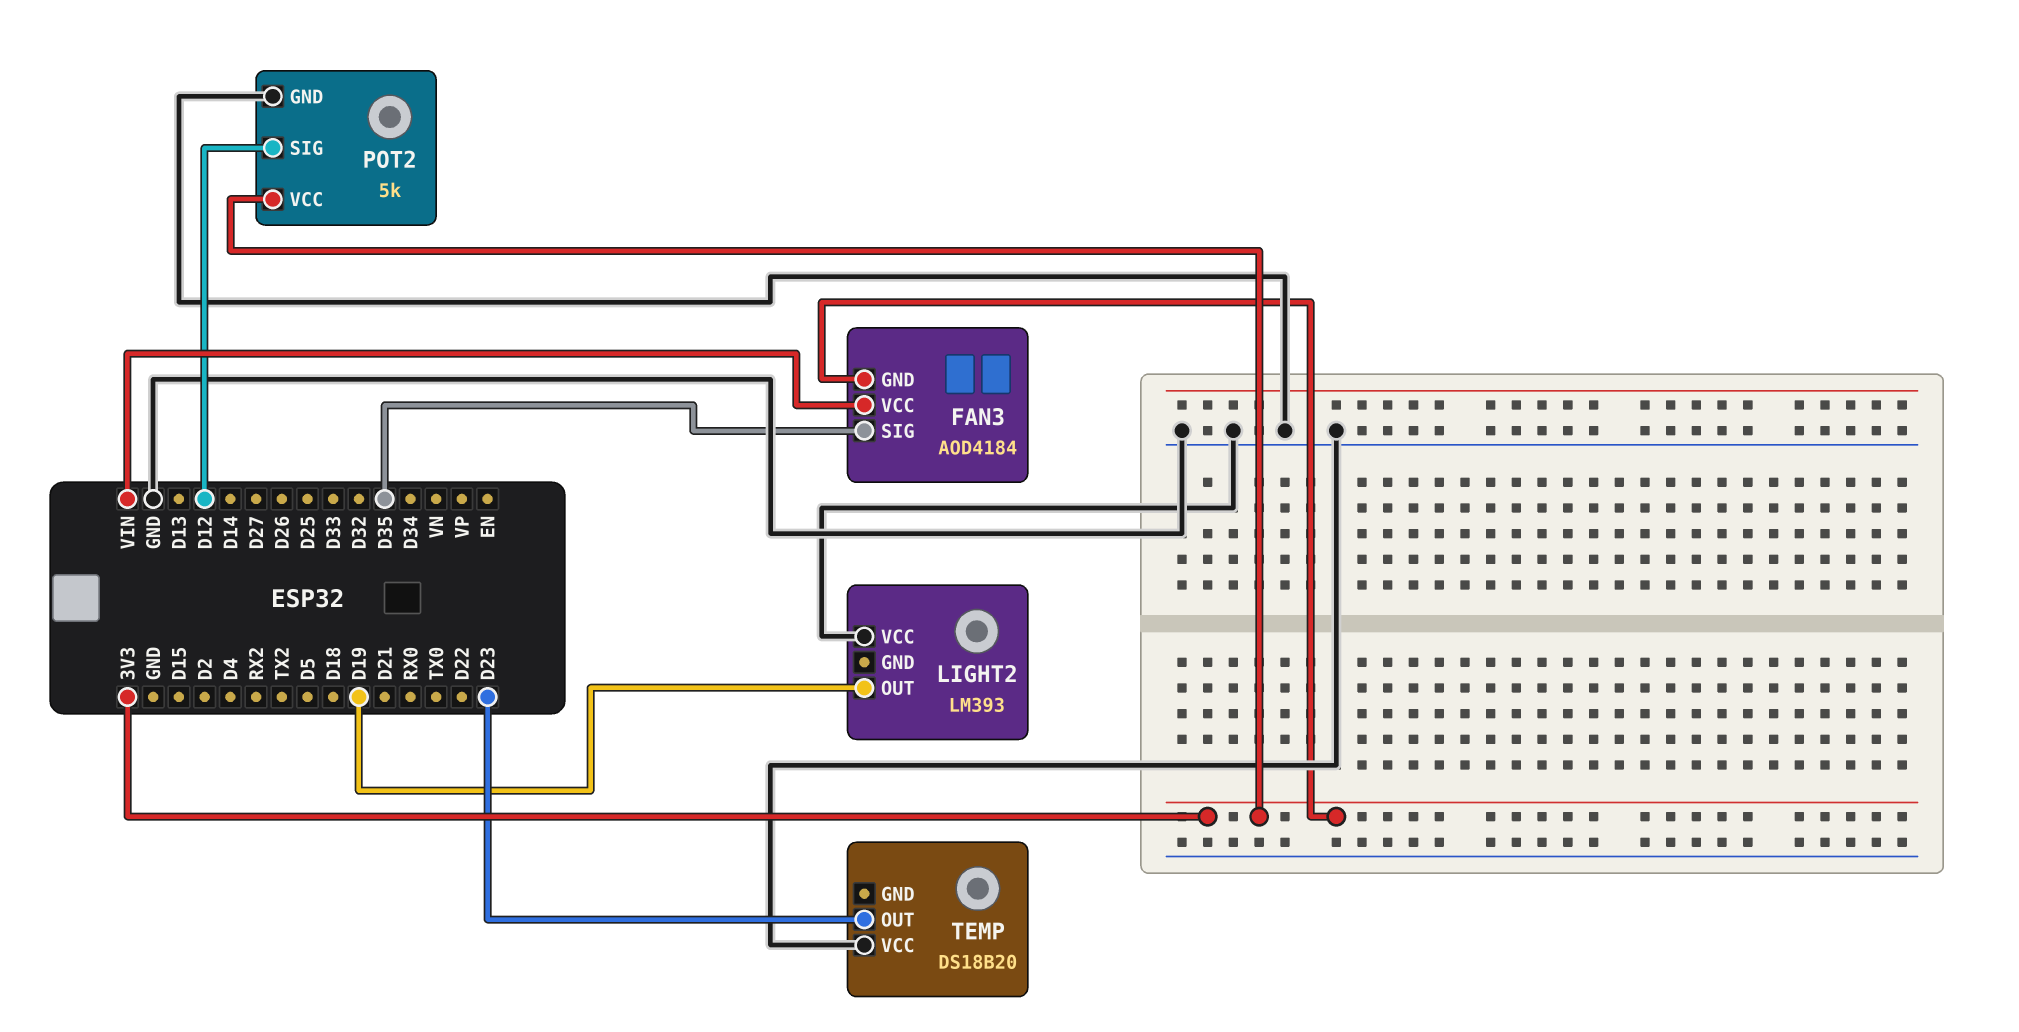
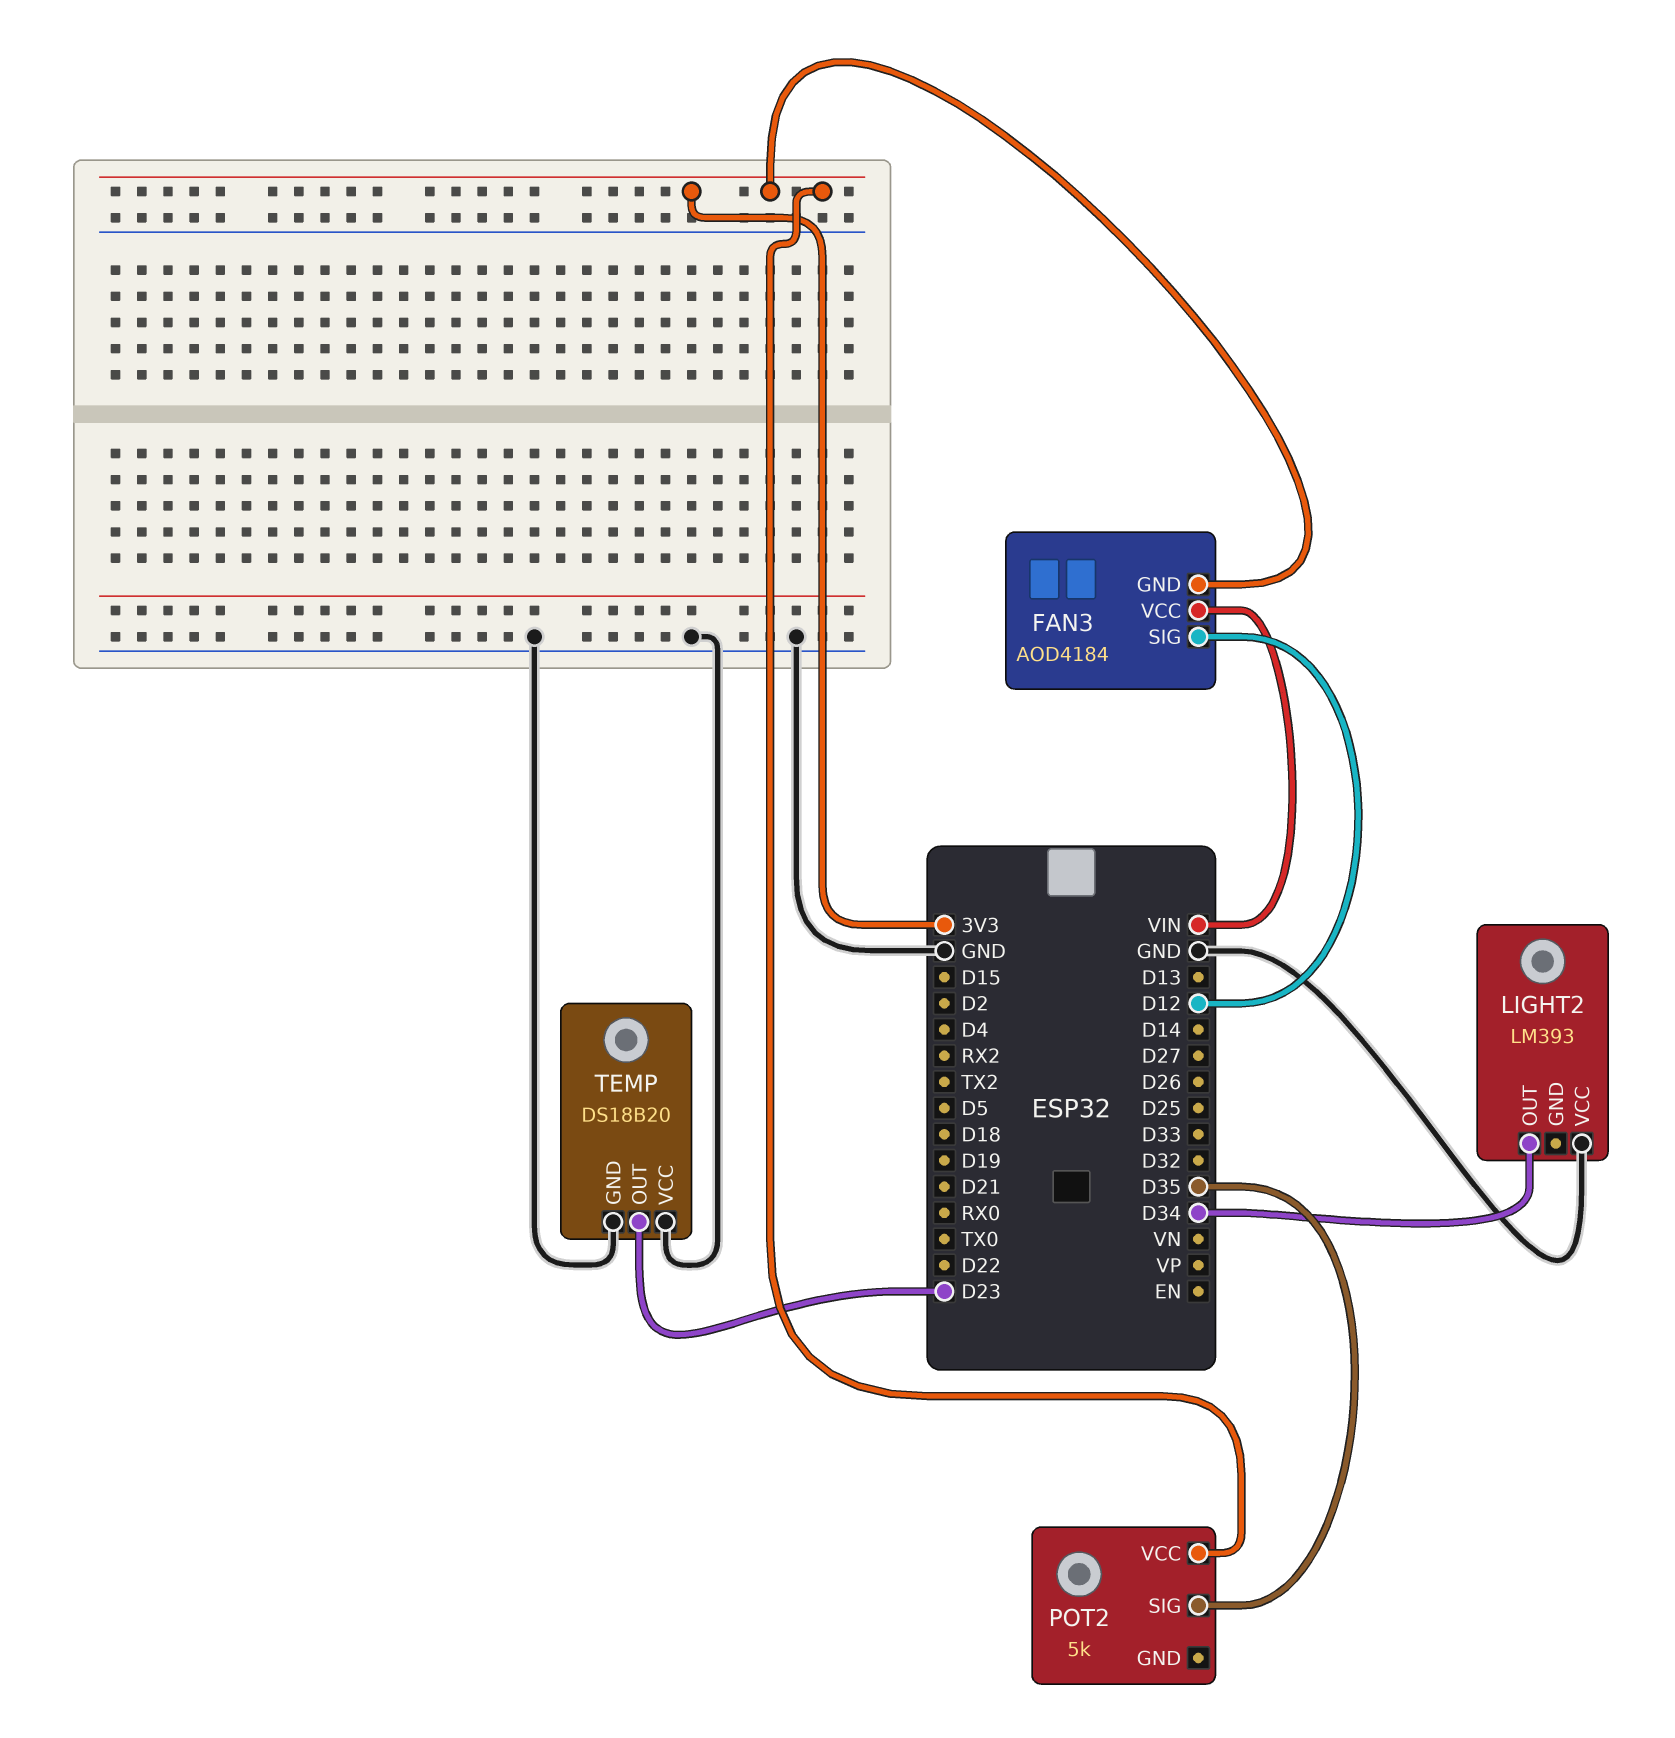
FAN3 pin SIG: D35 -> D12
LIGHT2 pin OUT: D19 -> D34
POT2 pin GND: GND -> none
POT2 pin SIG: D12 -> D35
TEMP pin GND: none -> GND

